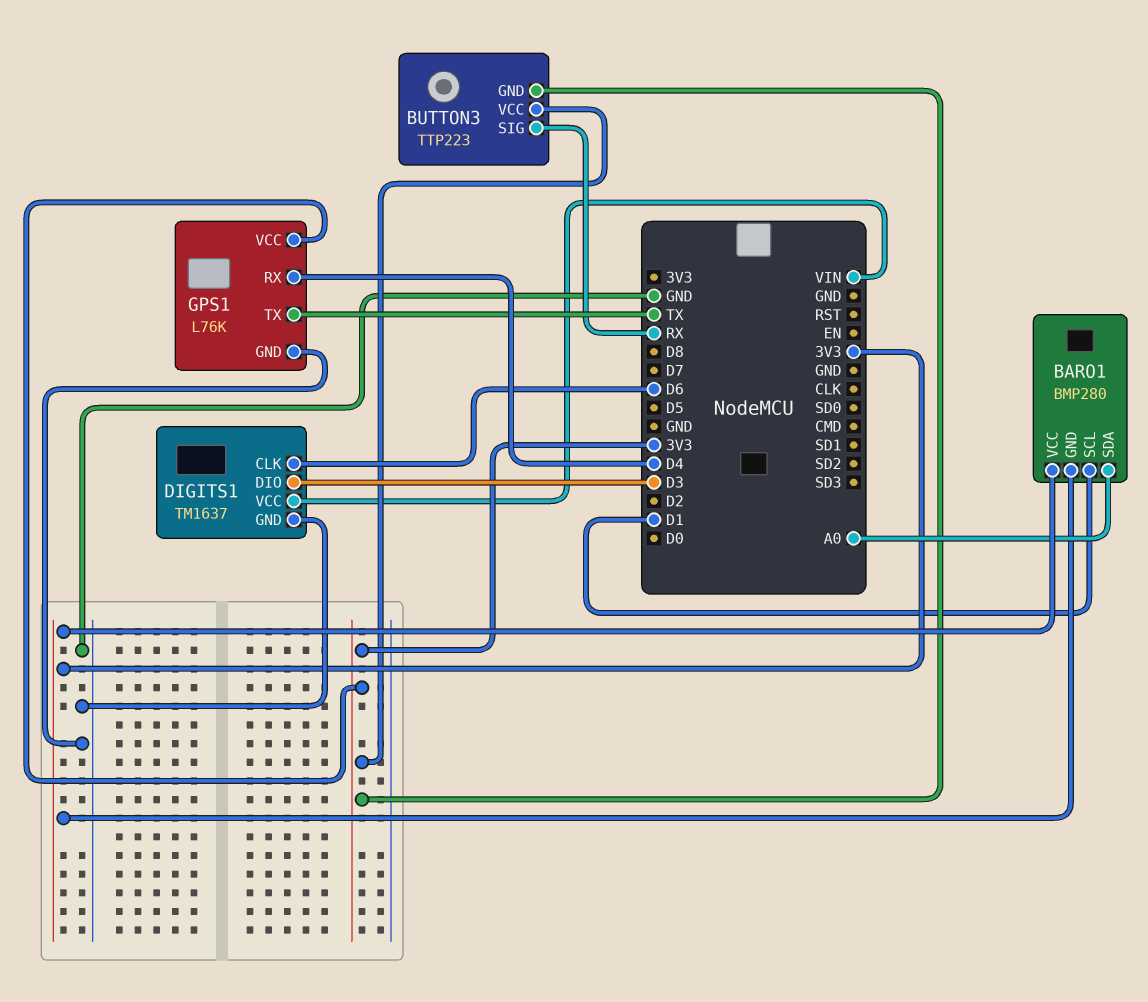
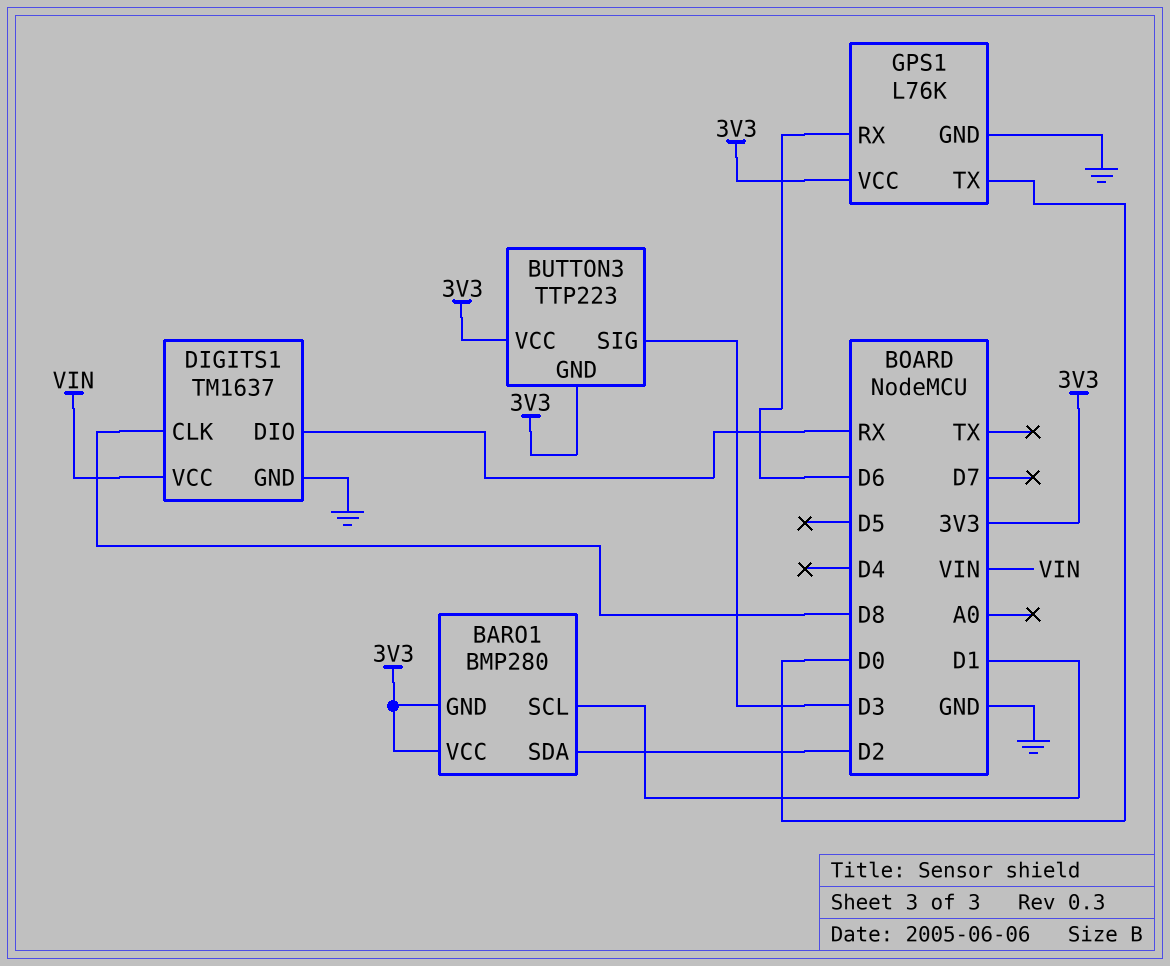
BARO1 pin SDA: A0 -> D2
BUTTON3 pin SIG: RX -> D3
DIGITS1 pin CLK: D6 -> D8
DIGITS1 pin DIO: D3 -> RX
GPS1 pin RX: D4 -> D6
GPS1 pin TX: TX -> D0

